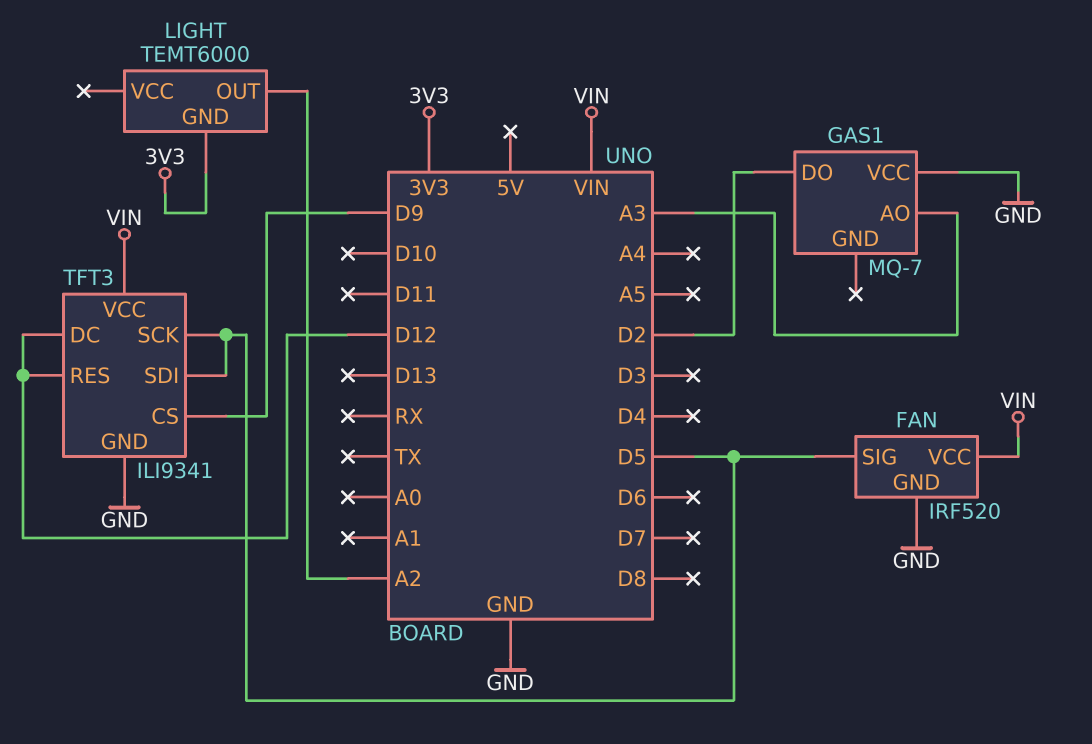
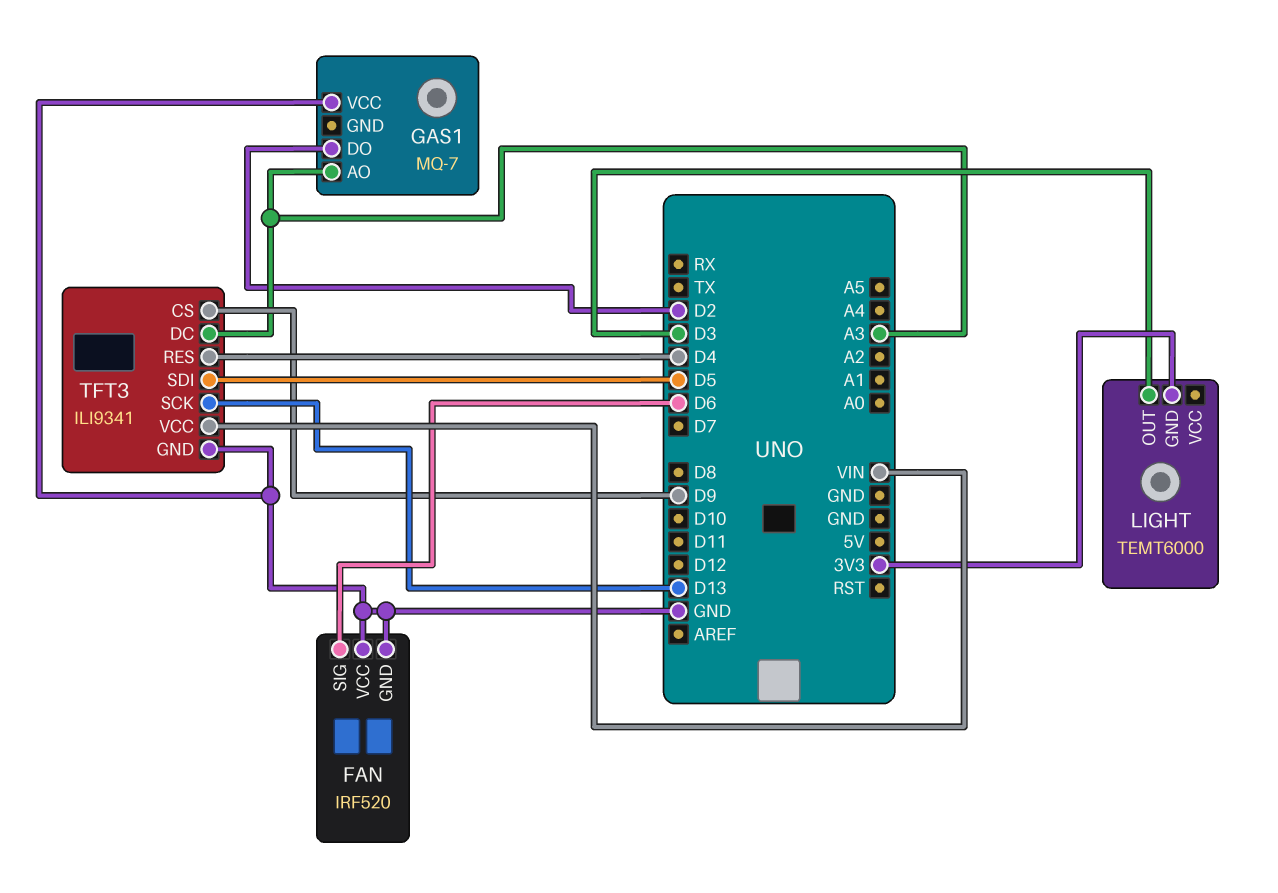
FAN pin SIG: D5 -> D6
FAN pin VCC: VIN -> GND
LIGHT pin OUT: A2 -> D3
TFT3 pin DC: D12 -> A3
TFT3 pin RES: D12 -> D4
TFT3 pin SCK: D5 -> D13

